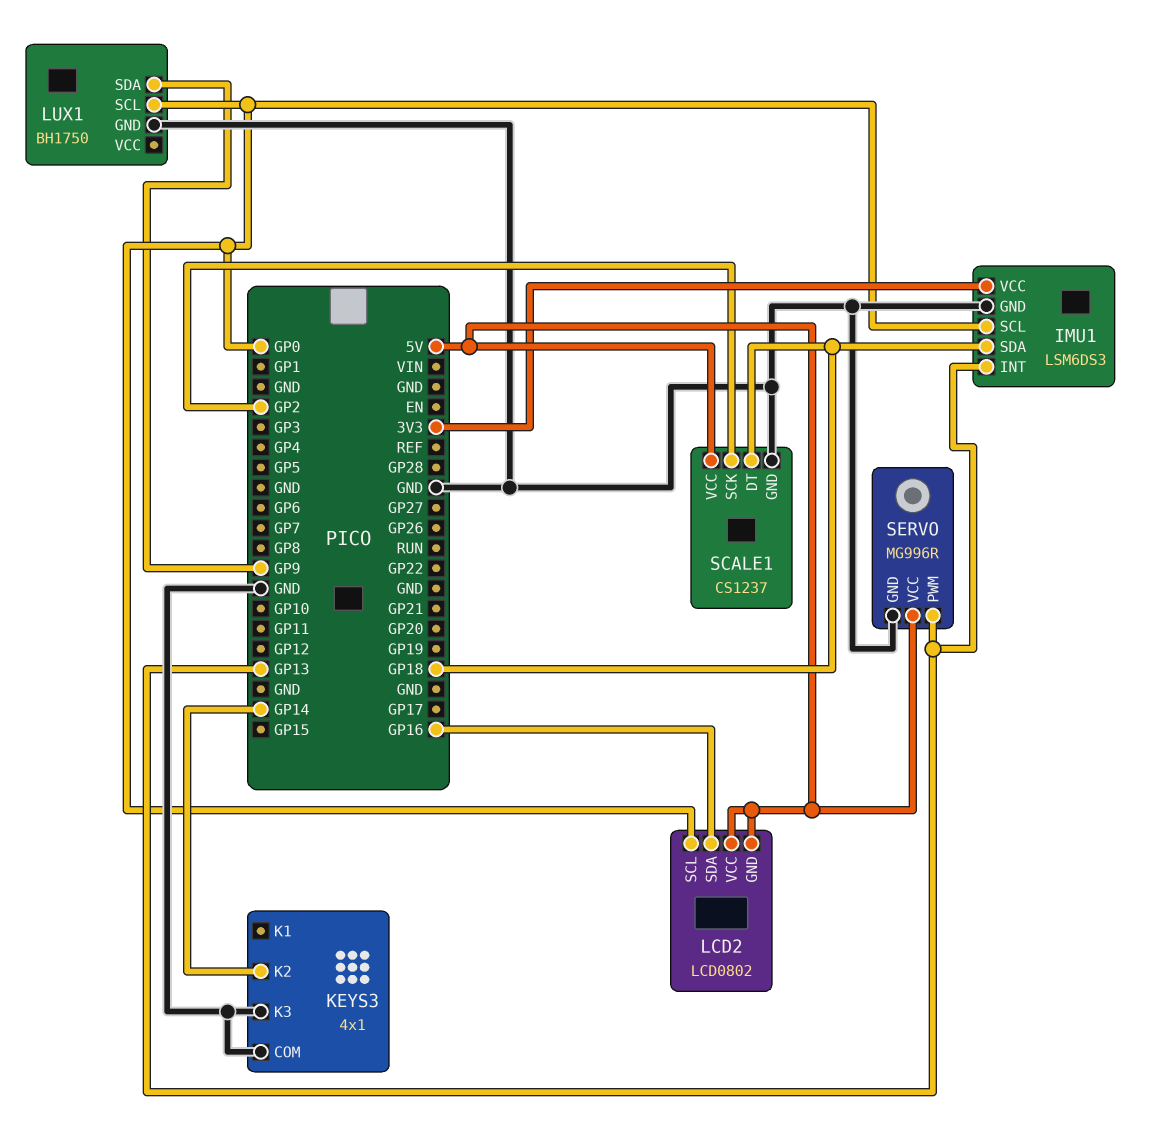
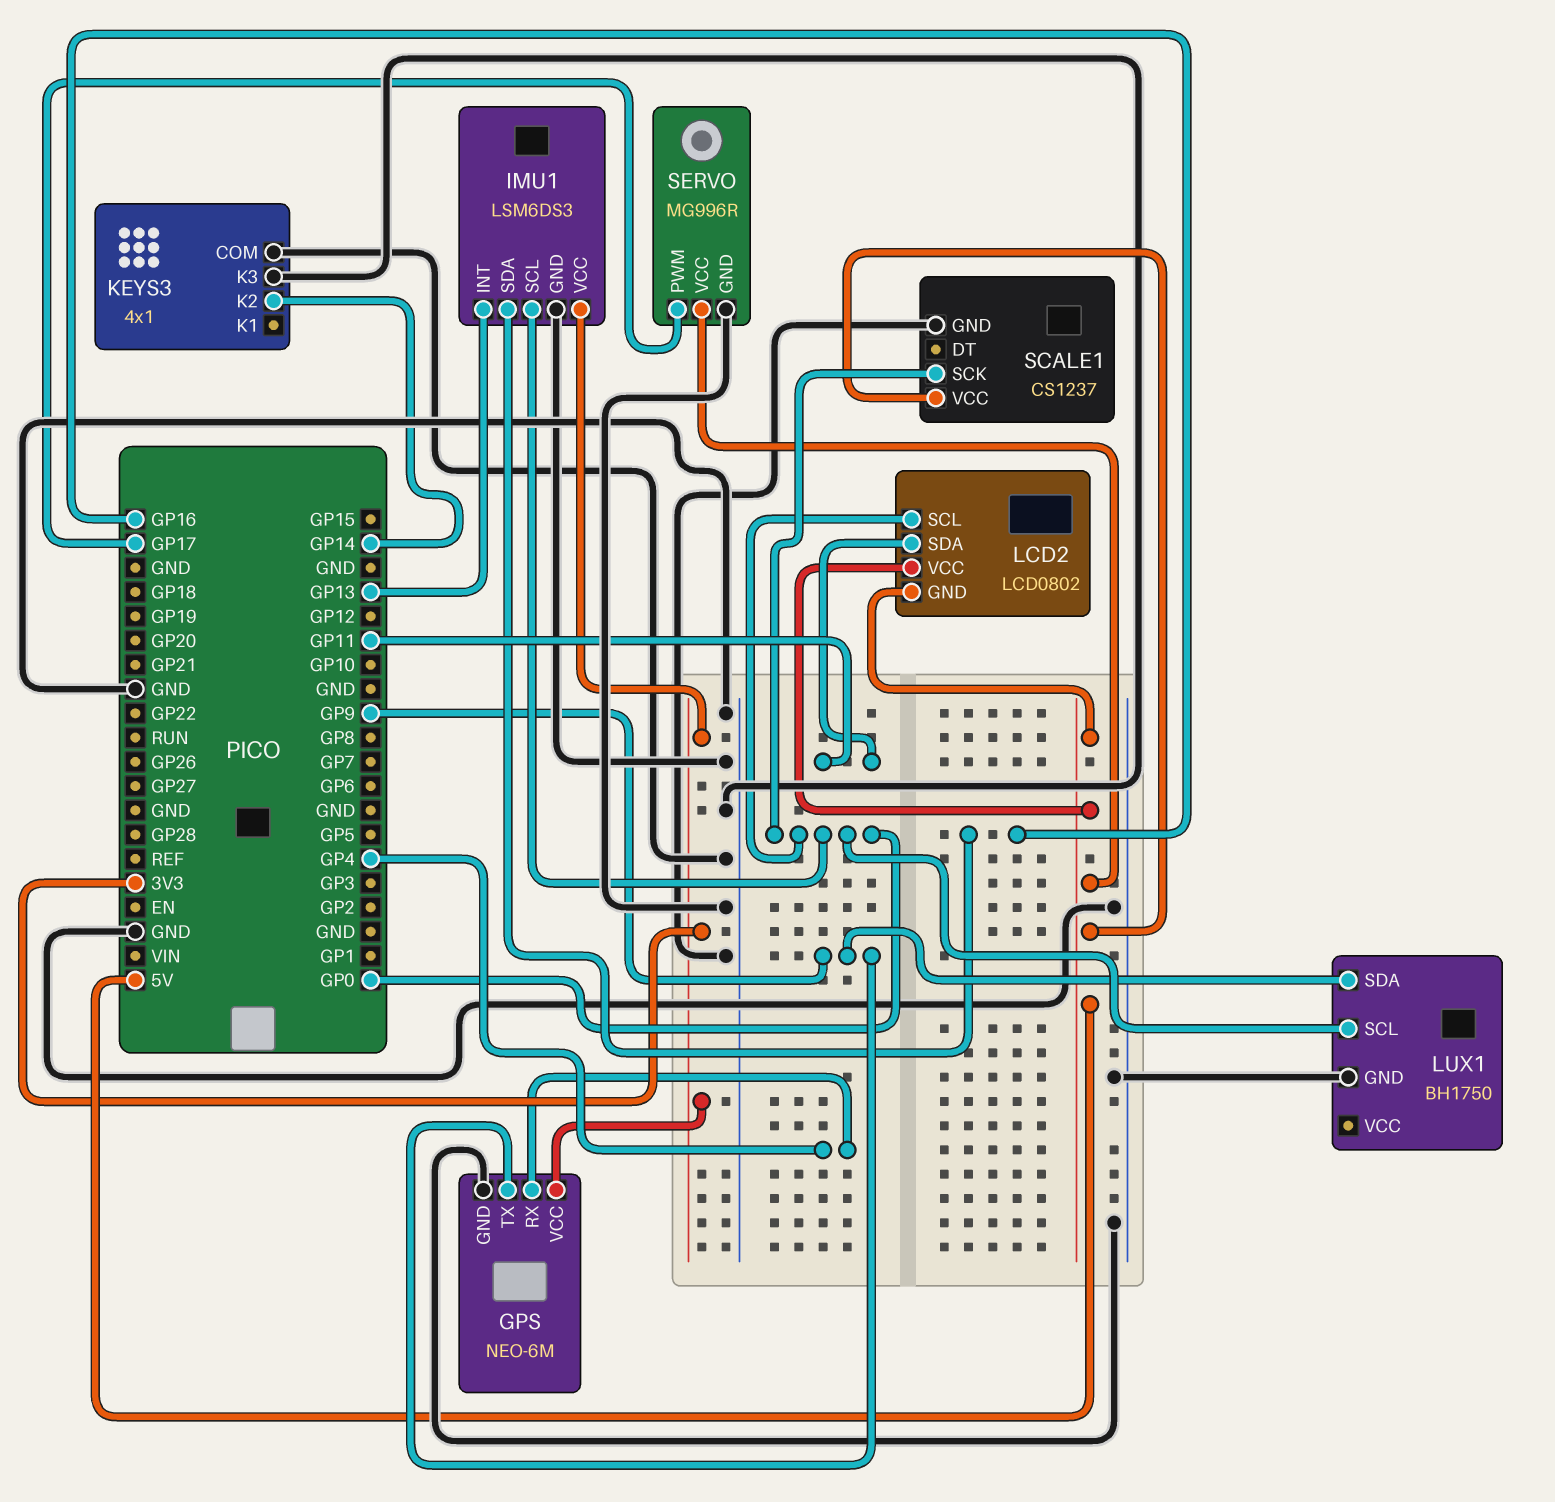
GPS: none -> NEO-6M
GPS pin GND: none -> GND
GPS pin RX: none -> GP4
GPS pin TX: none -> GP9
GPS pin VCC: none -> 3V3
IMU1 pin SDA: GP18 -> GP16
LCD2 pin SDA: GP16 -> GP11
SCALE1 pin DT: GP18 -> none
SCALE1 pin SCK: GP2 -> GP0
SERVO pin PWM: GP13 -> GP17

